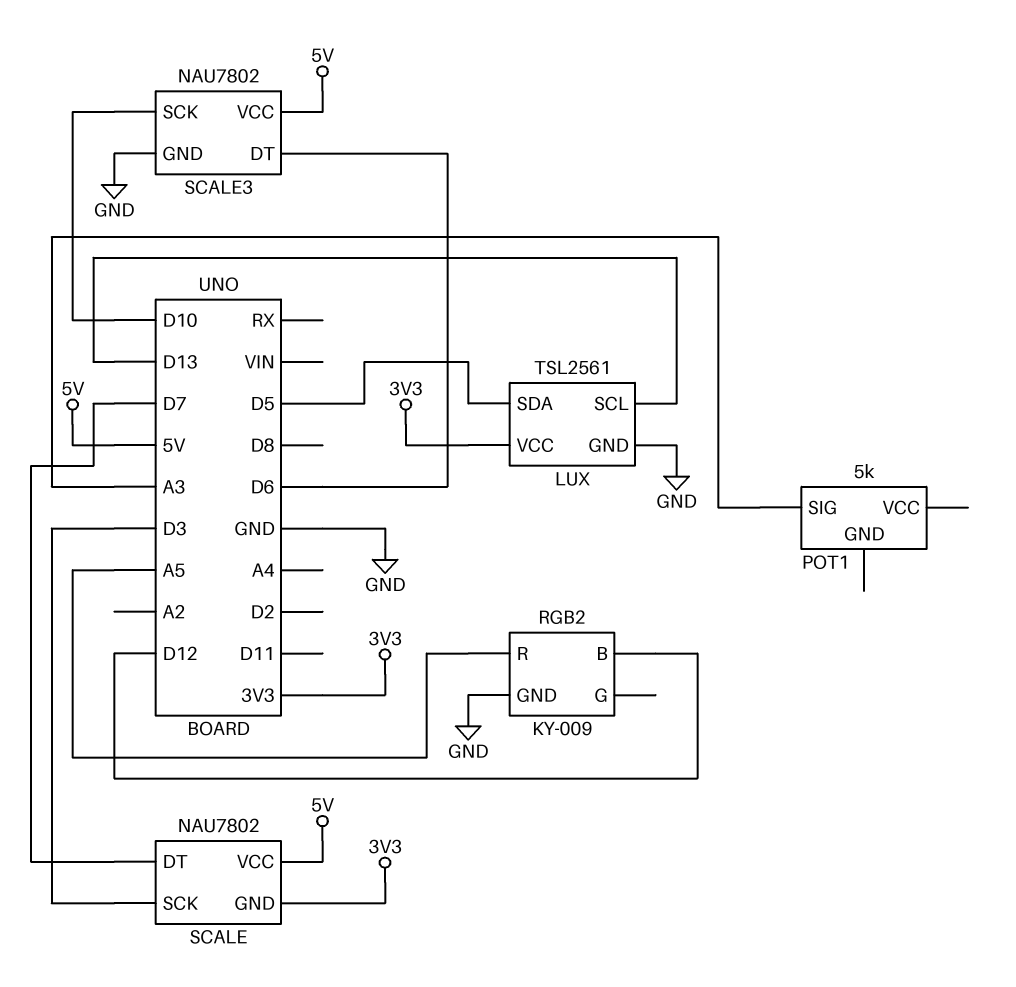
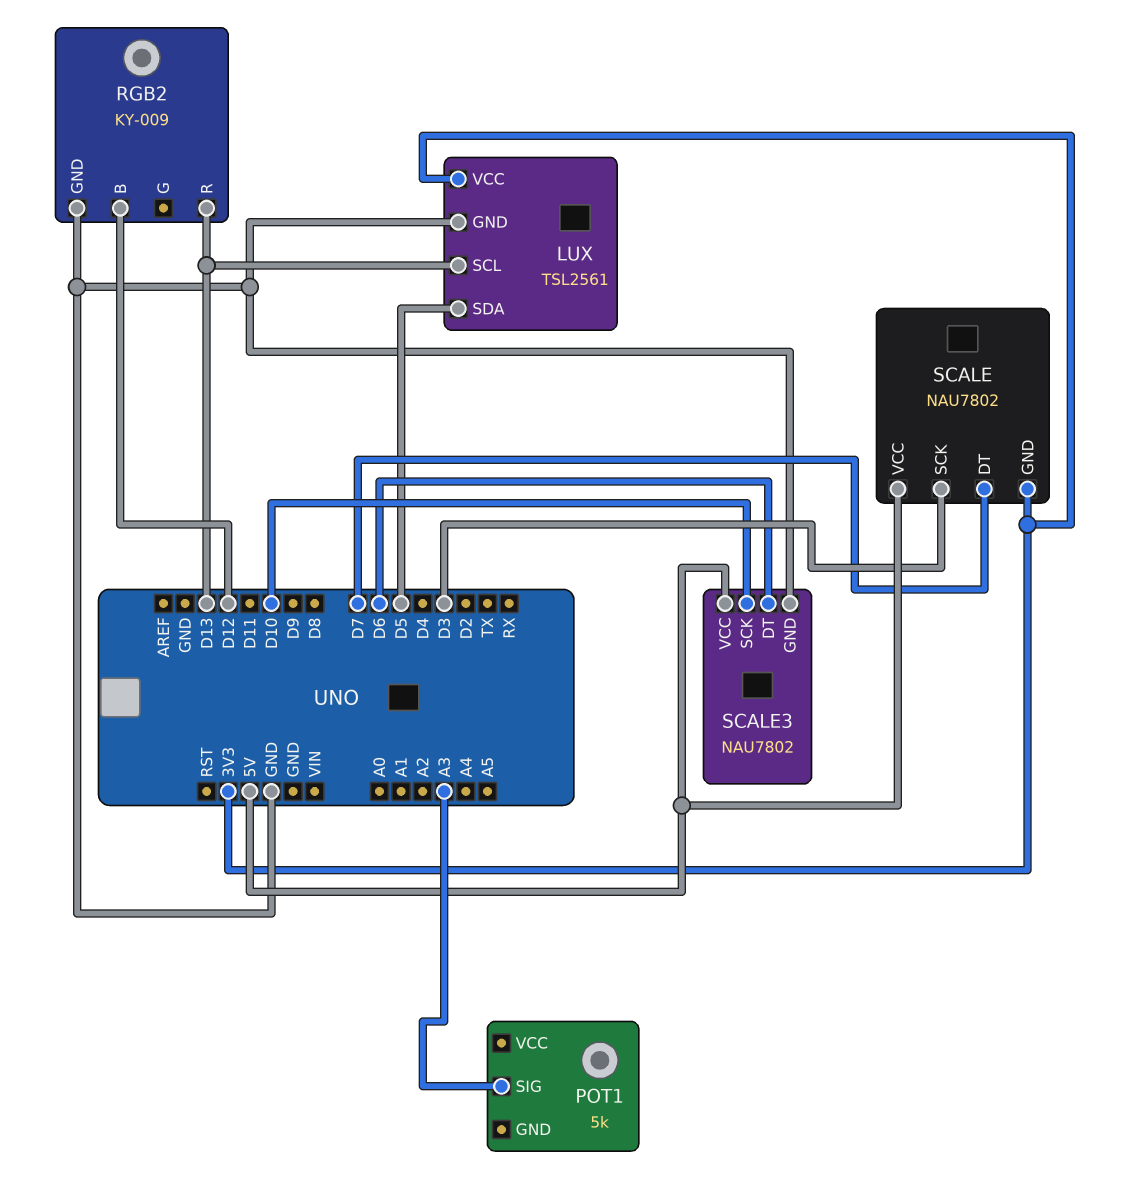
RGB2 pin R: A5 -> D13

